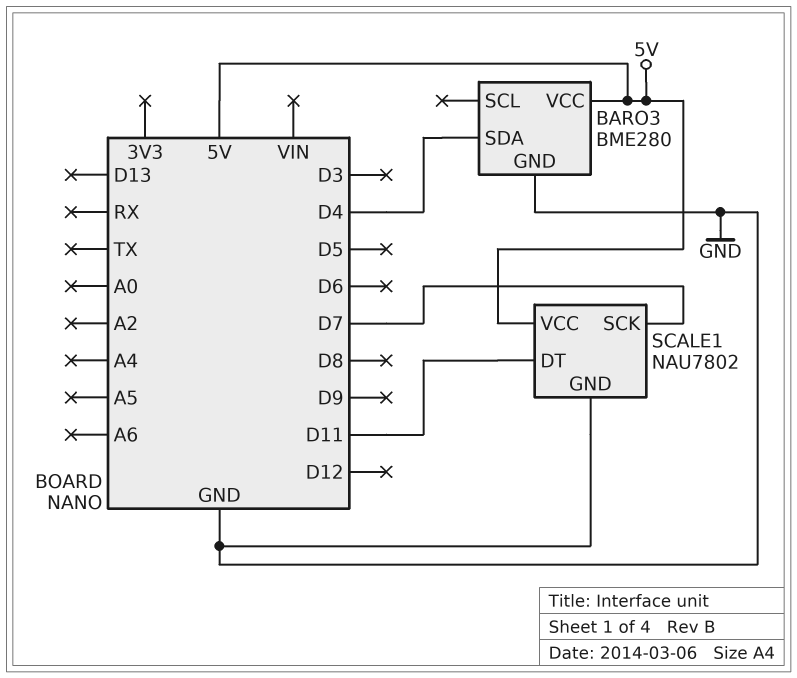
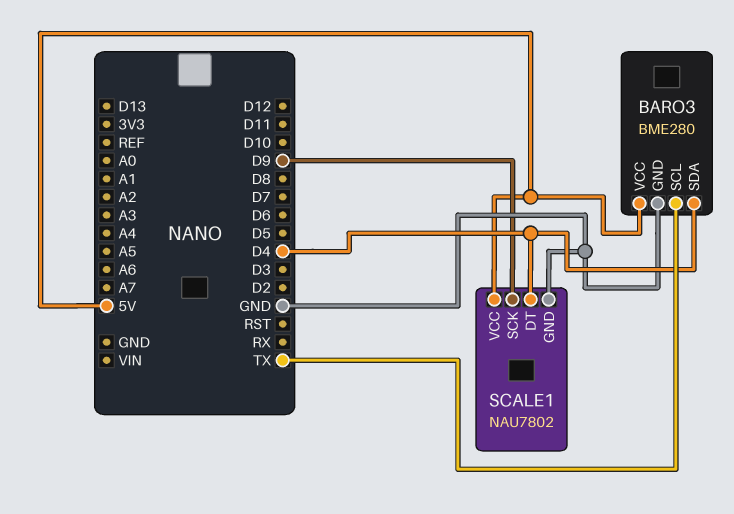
BARO3 pin SCL: none -> TX
SCALE1 pin DT: D11 -> D4
SCALE1 pin SCK: D7 -> D9

